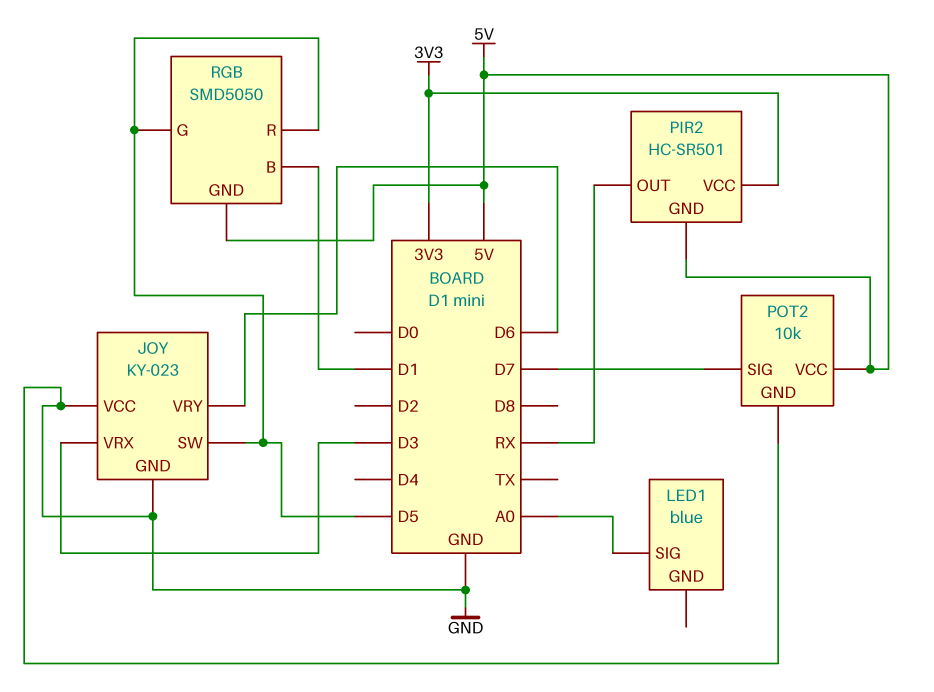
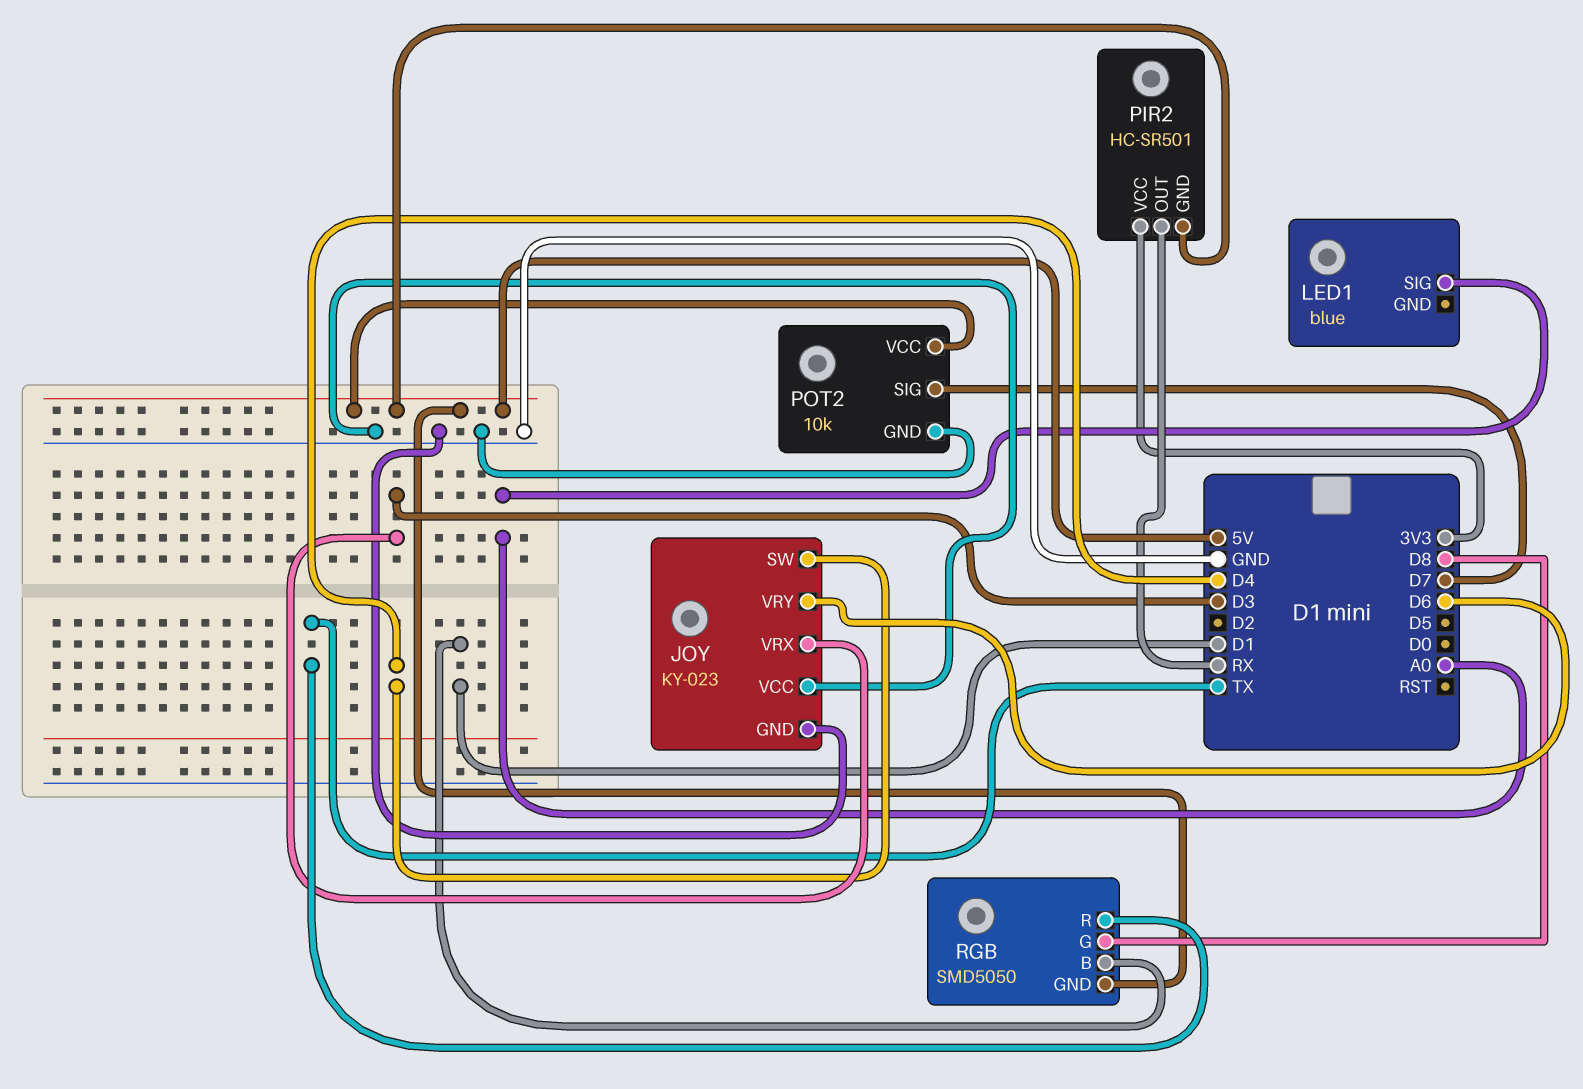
JOY pin SW: D5 -> D4
RGB pin G: D5 -> D8
RGB pin R: D5 -> TX

